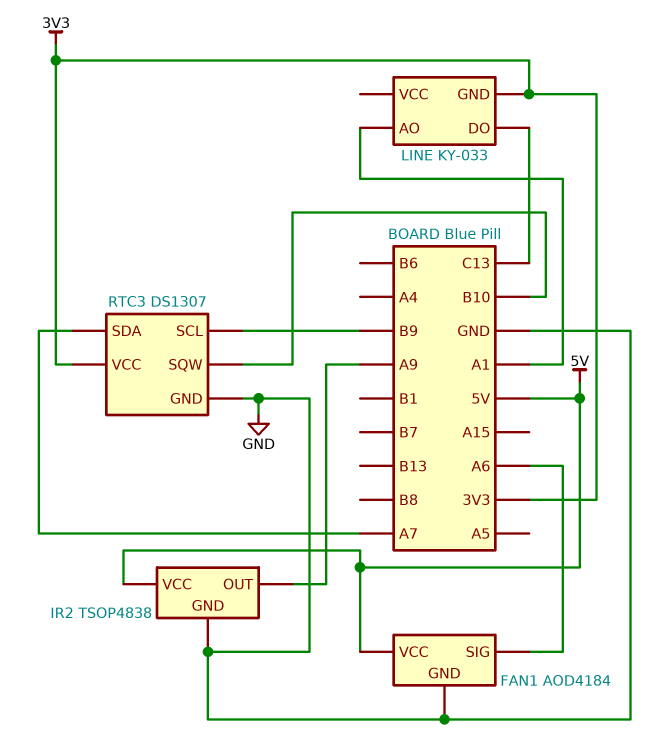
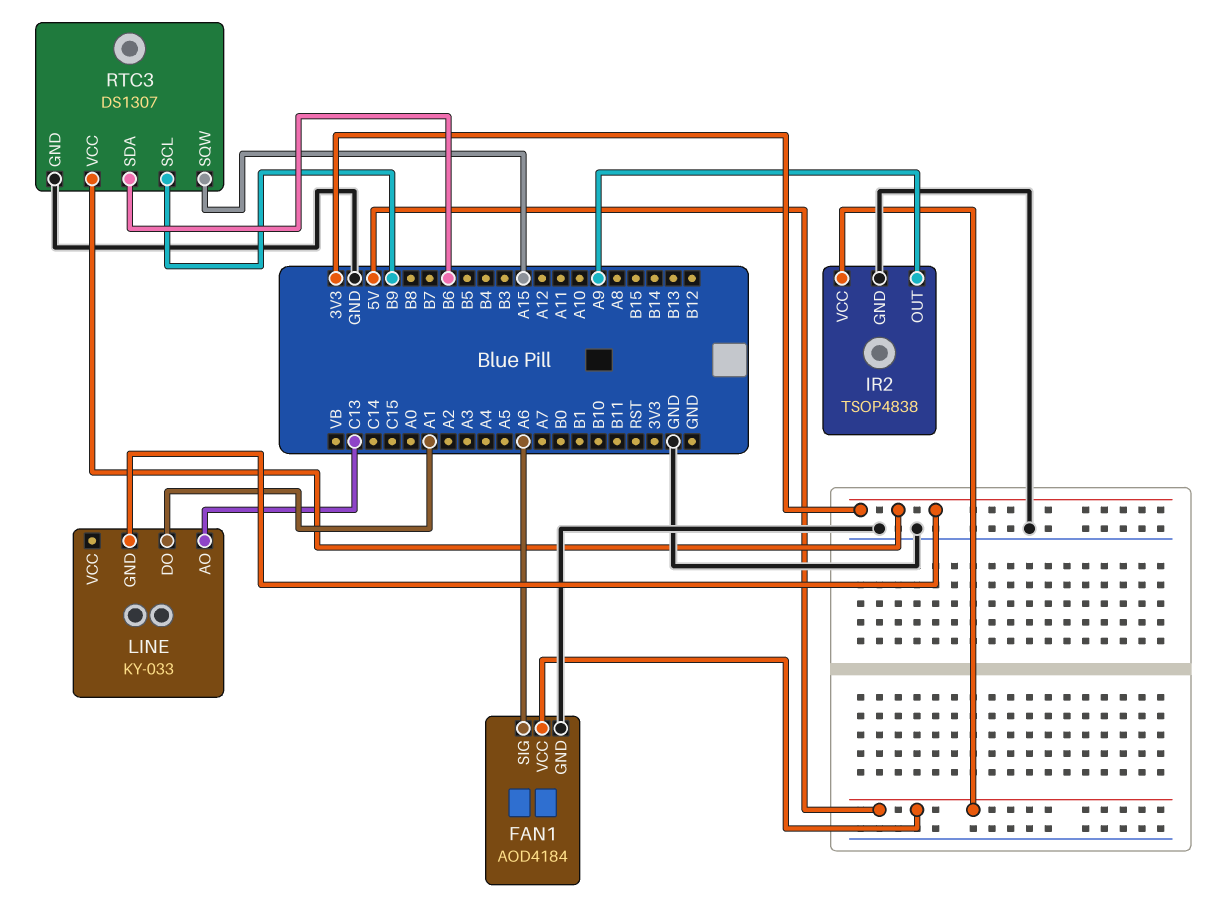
LINE pin AO: A1 -> C13
LINE pin DO: C13 -> A1
RTC3 pin SDA: A7 -> B6
RTC3 pin SQW: B10 -> A15

